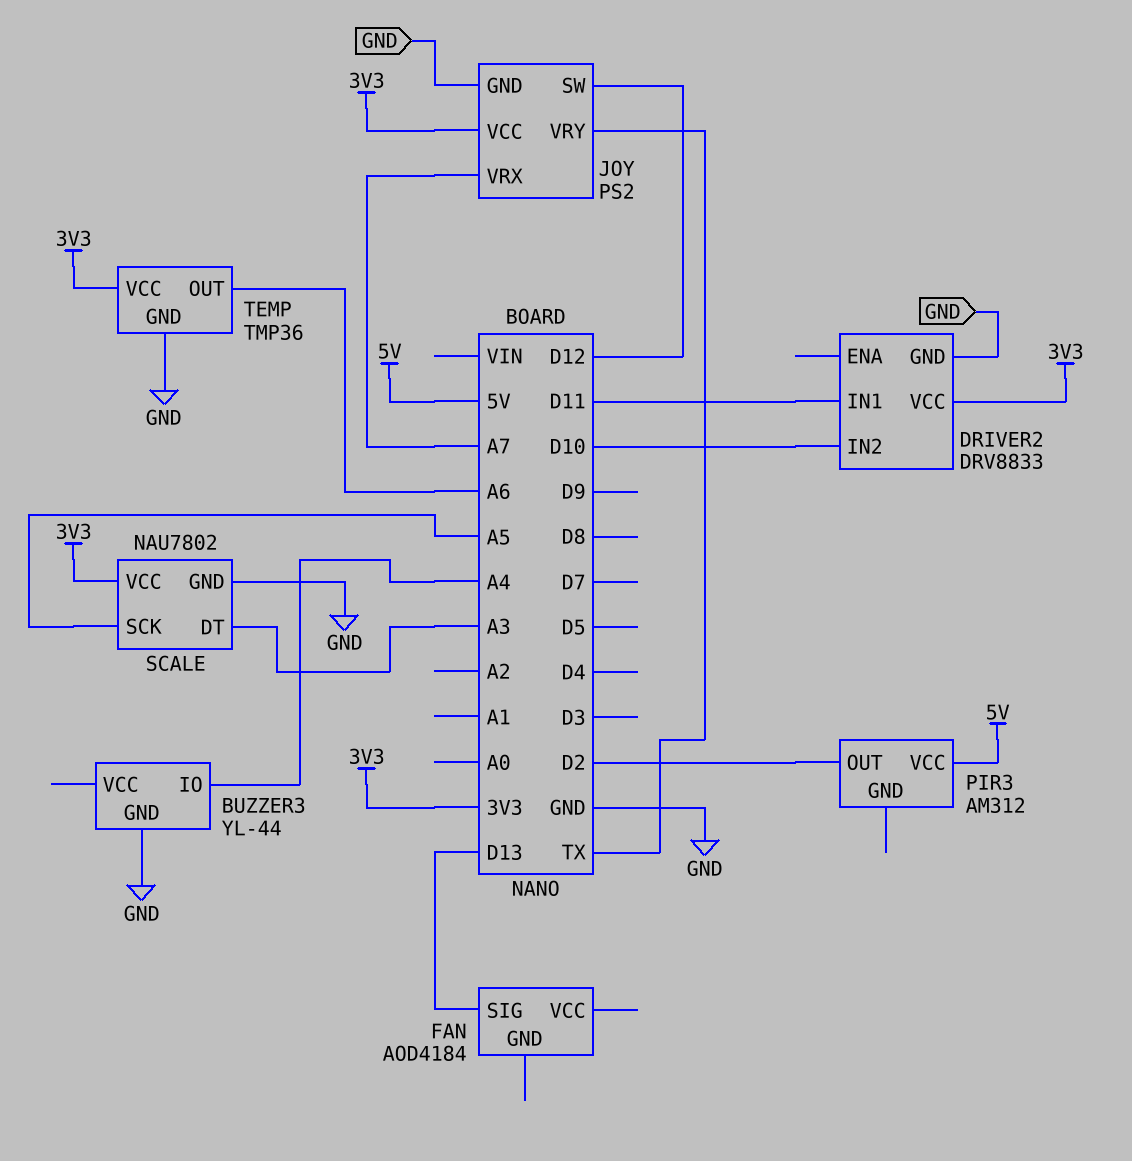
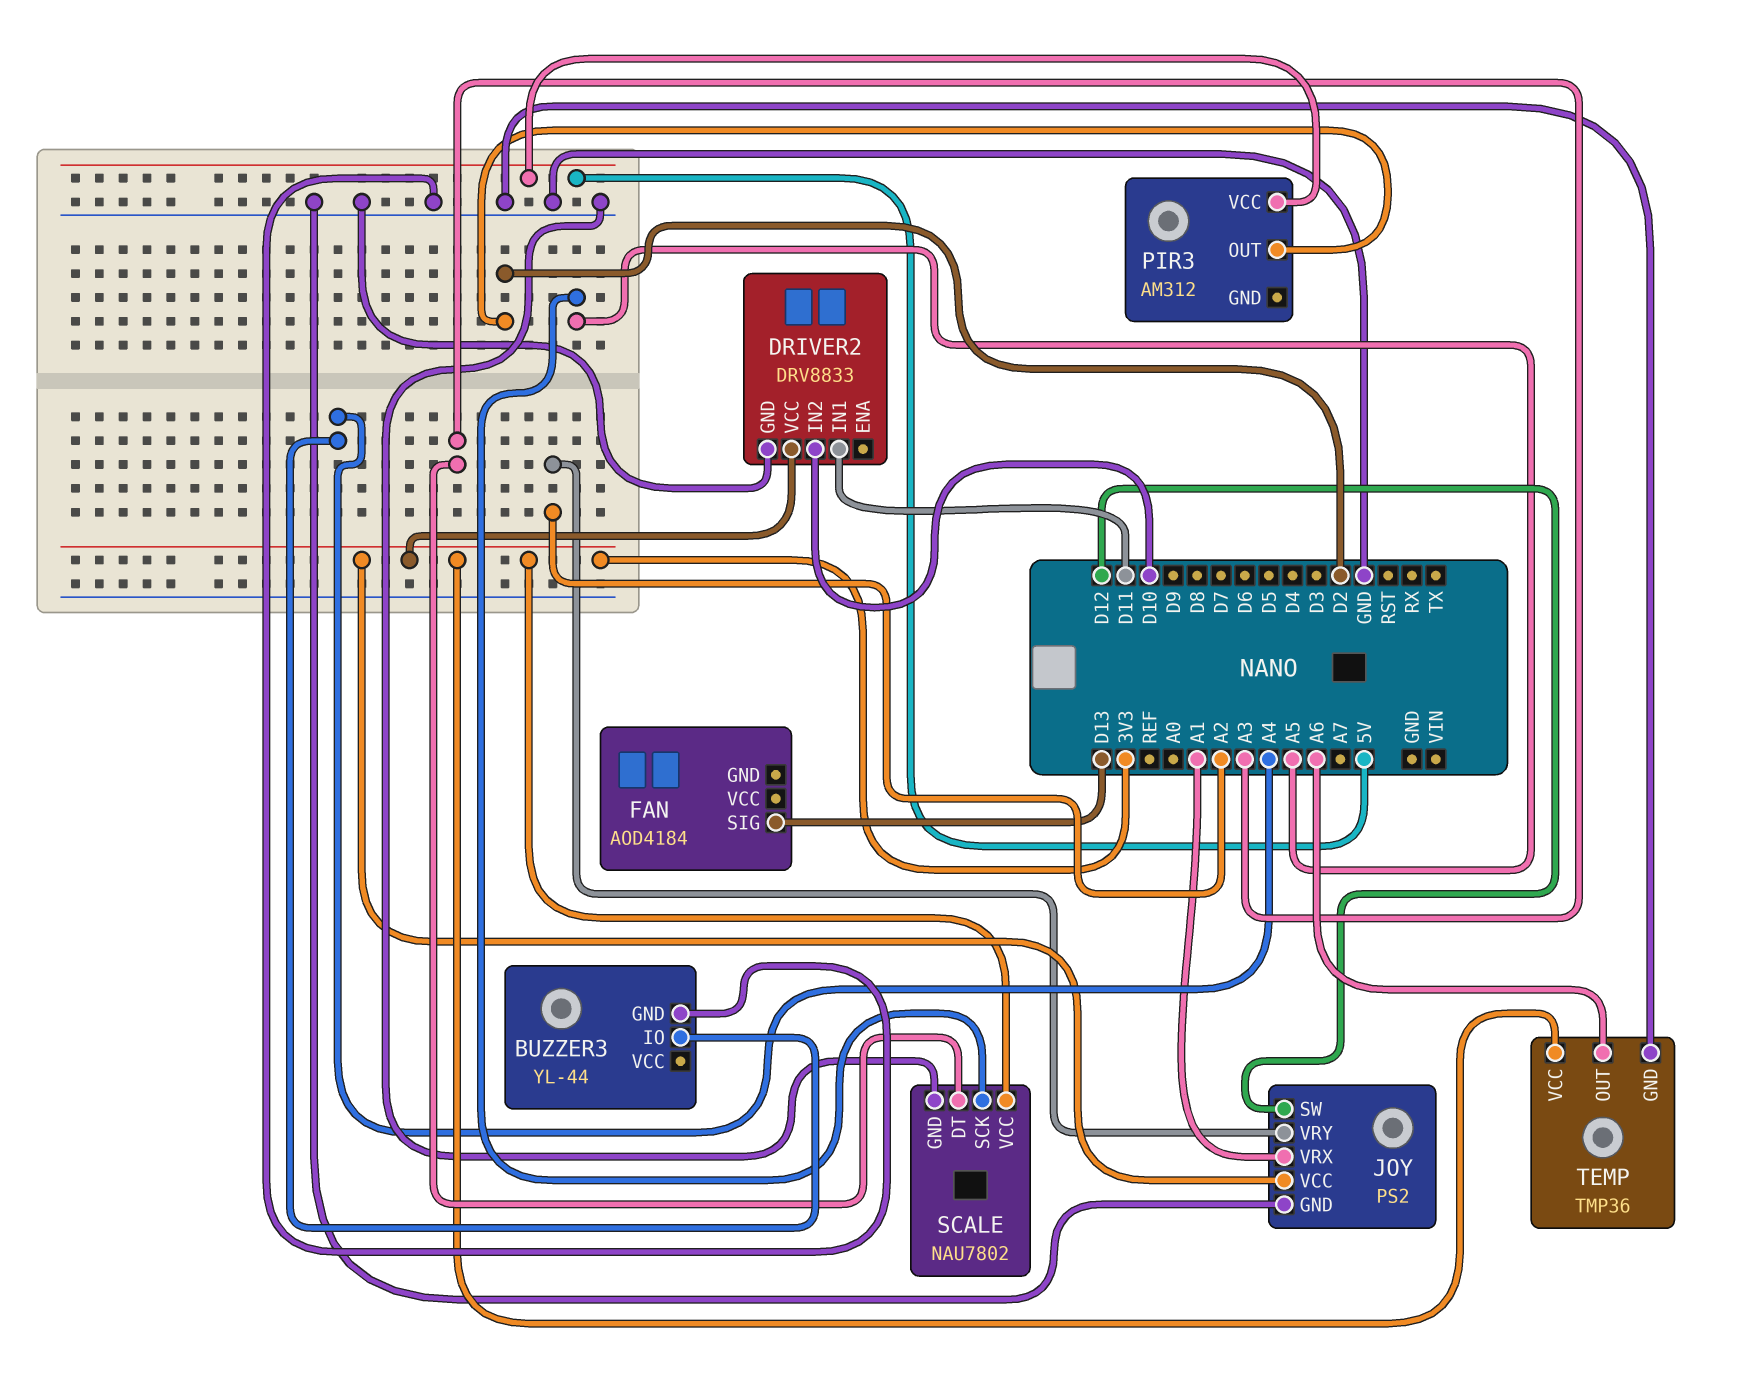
JOY pin VRX: A7 -> A1
JOY pin VRY: TX -> A2

